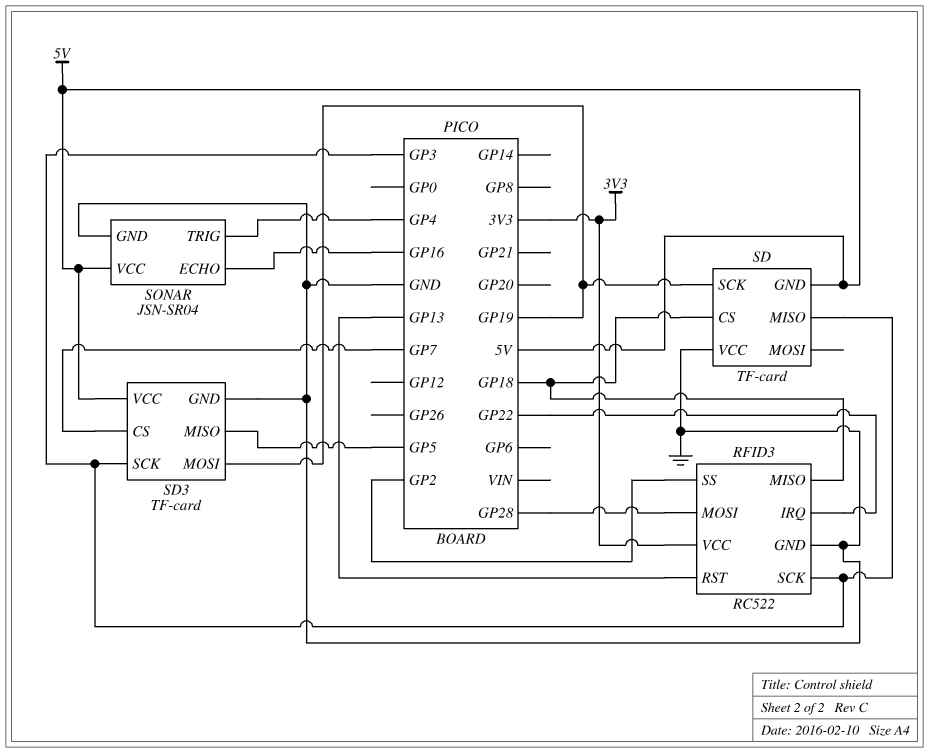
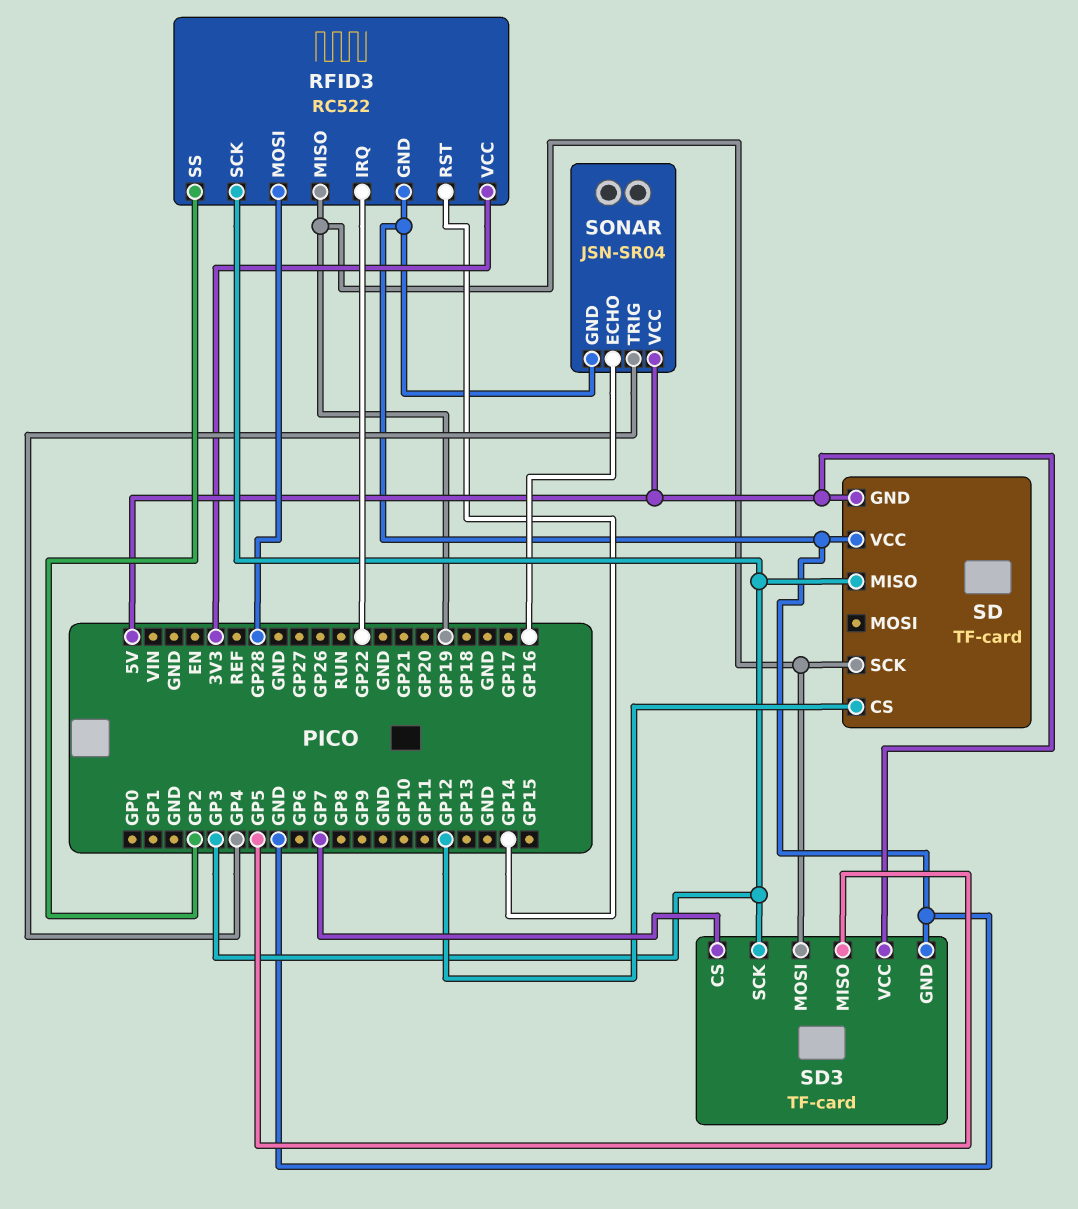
RFID3 pin MISO: GP18 -> GP19
RFID3 pin RST: GP13 -> GP14
SD pin CS: GP18 -> GP12

